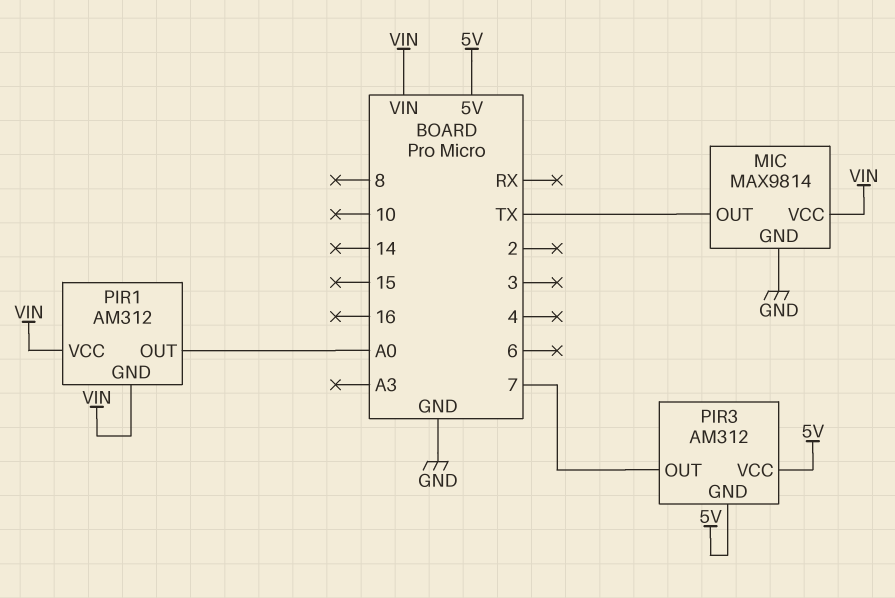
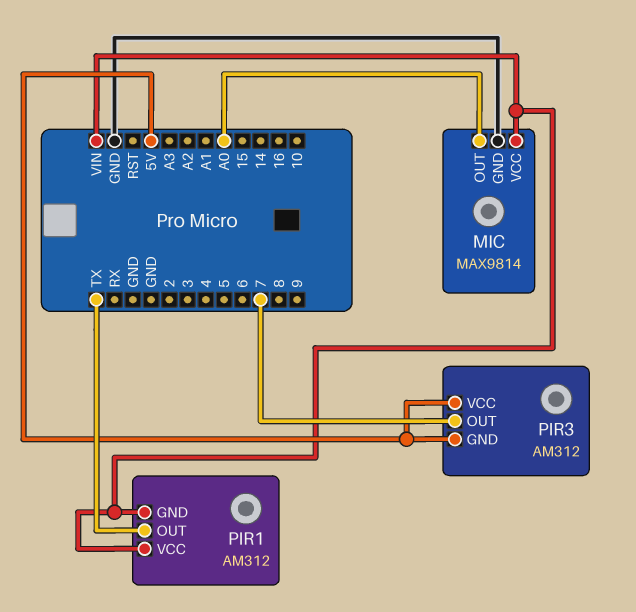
MIC pin OUT: TX -> A0
PIR1 pin OUT: A0 -> TX

